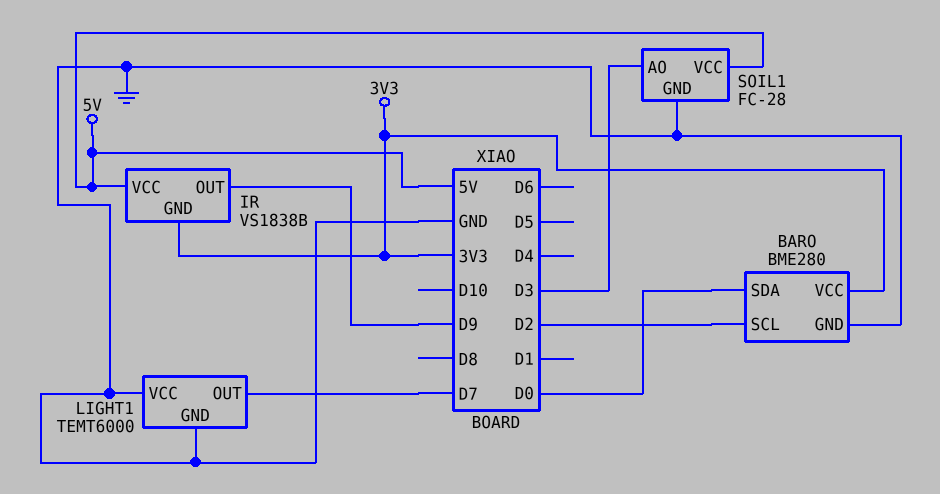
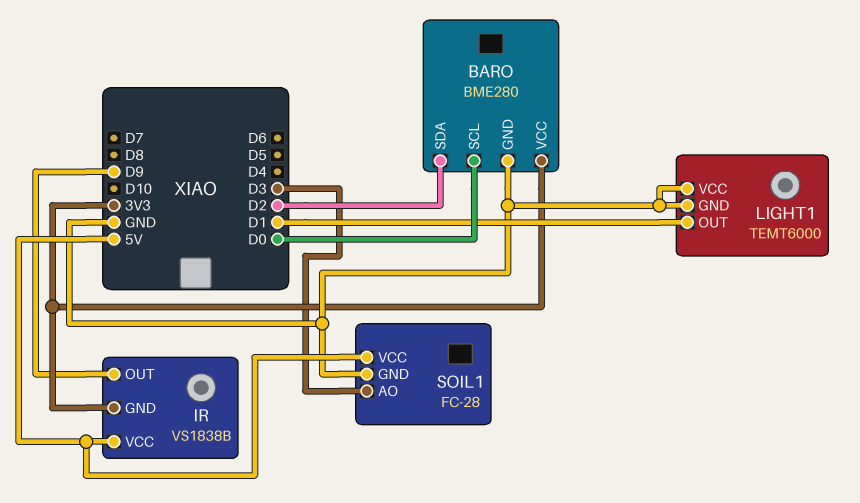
BARO pin SCL: D2 -> D0
BARO pin SDA: D0 -> D2
LIGHT1 pin OUT: D7 -> D1

